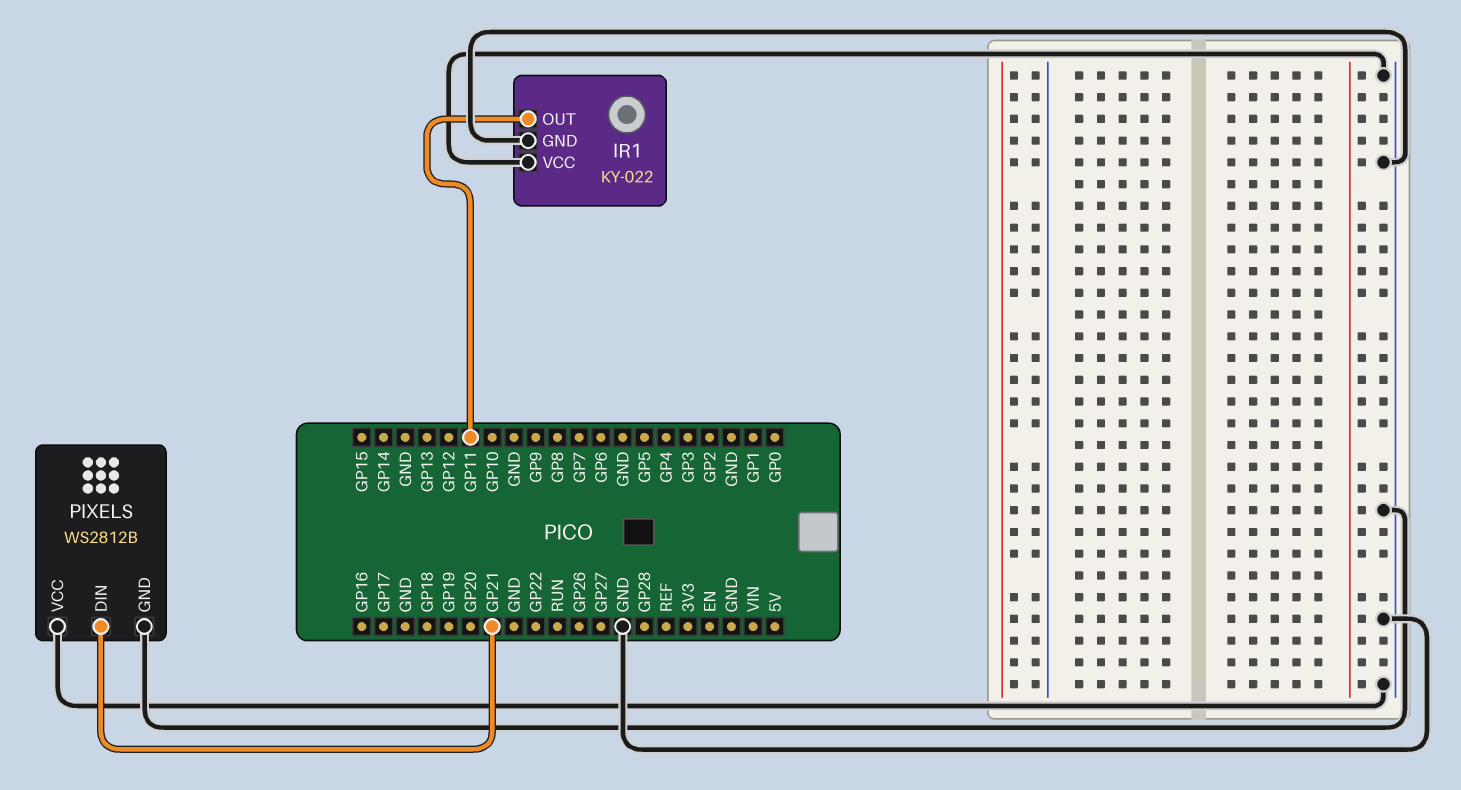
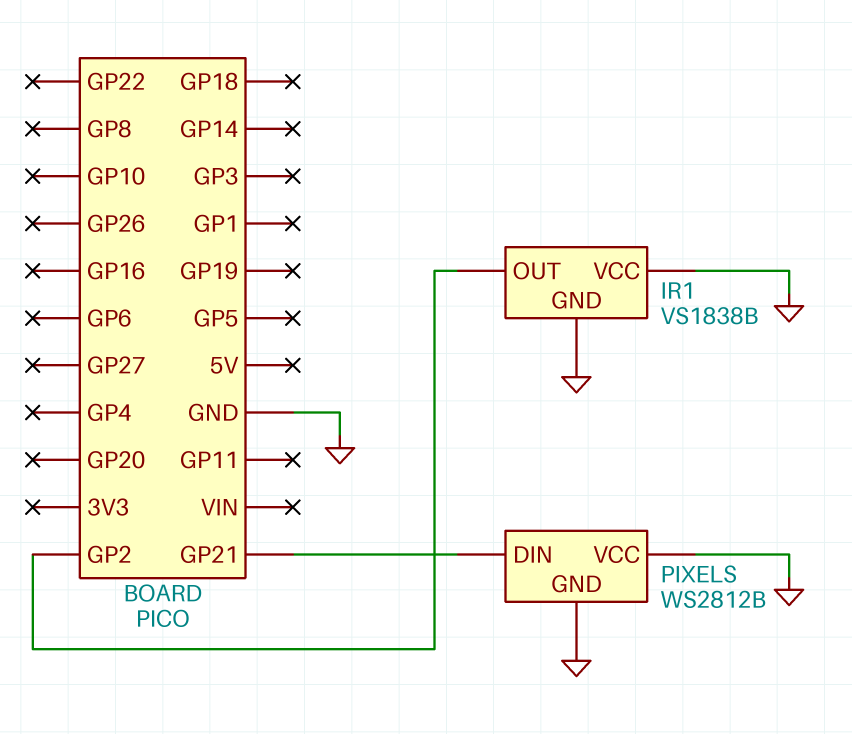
IR1: KY-022 -> VS1838B
IR1 pin OUT: GP11 -> GP2

